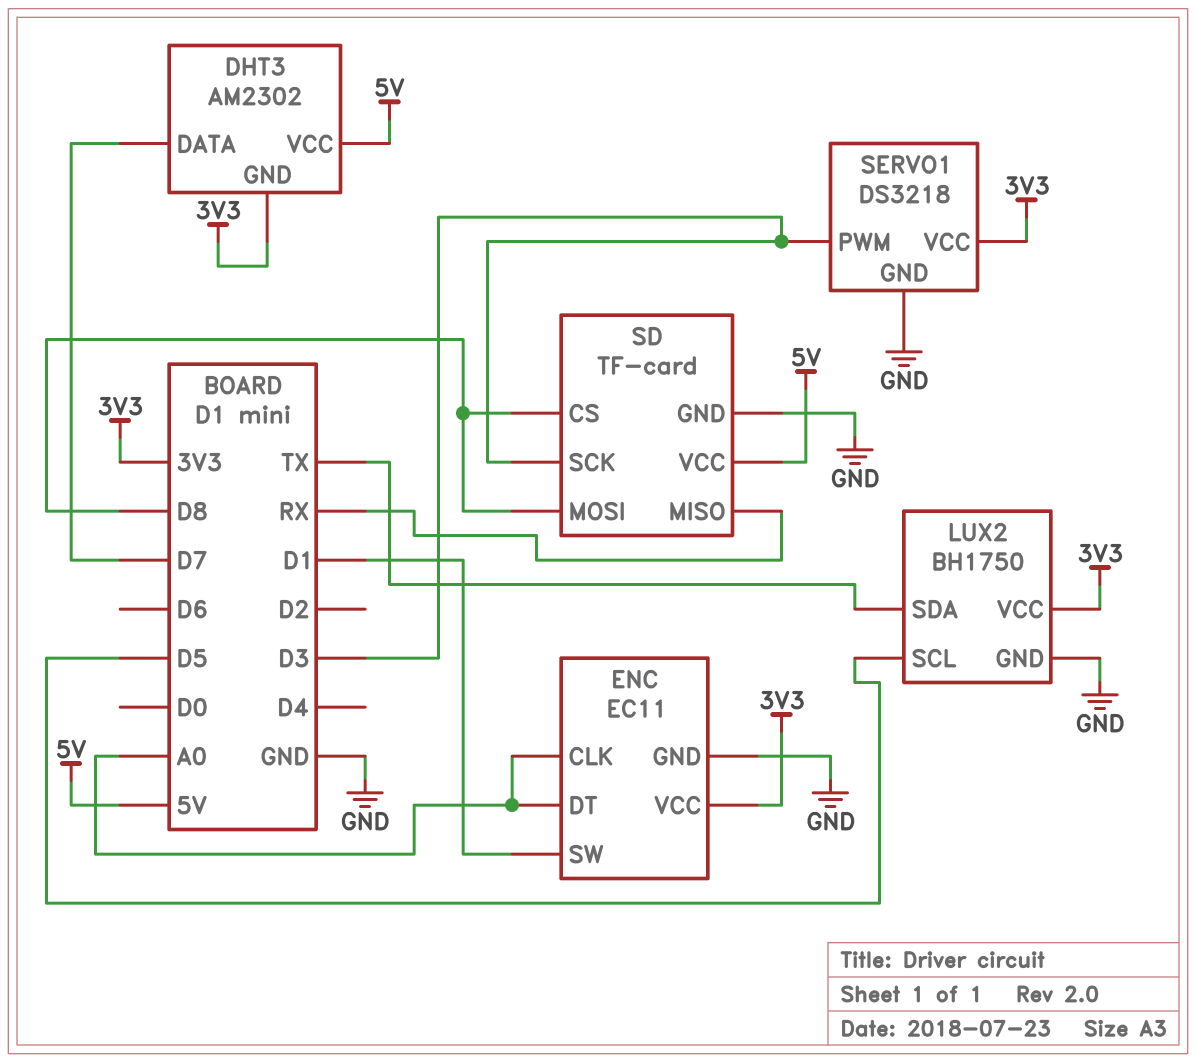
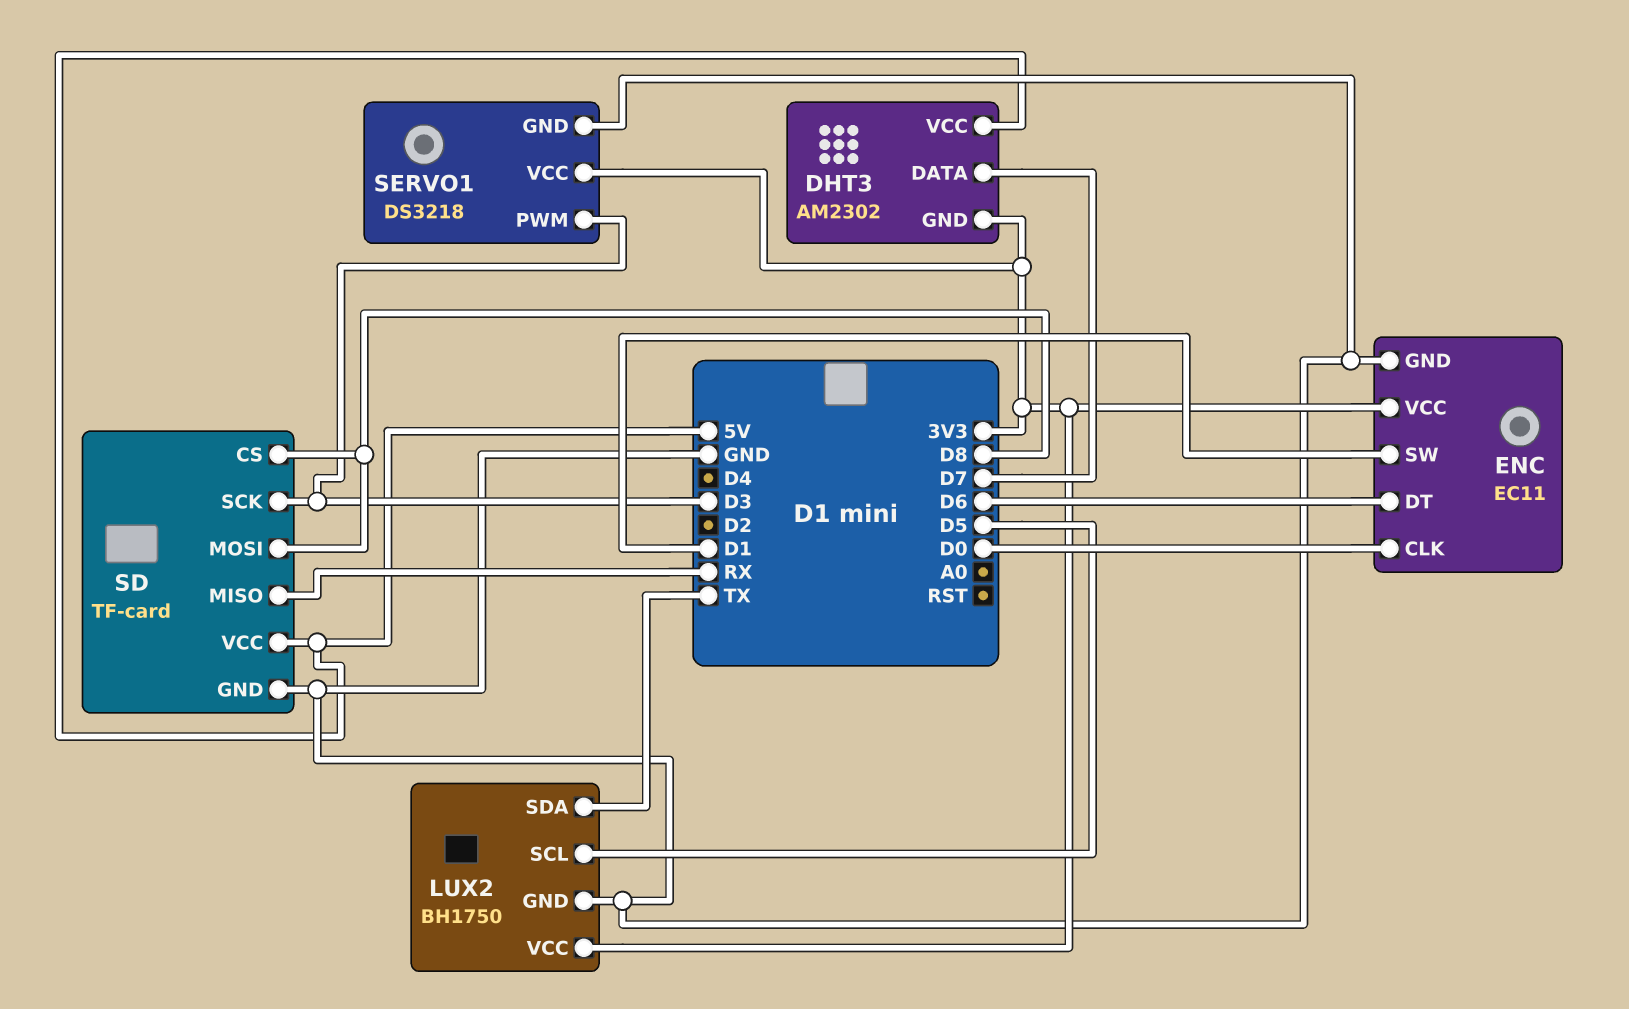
ENC pin CLK: A0 -> D0
ENC pin DT: A0 -> D6

